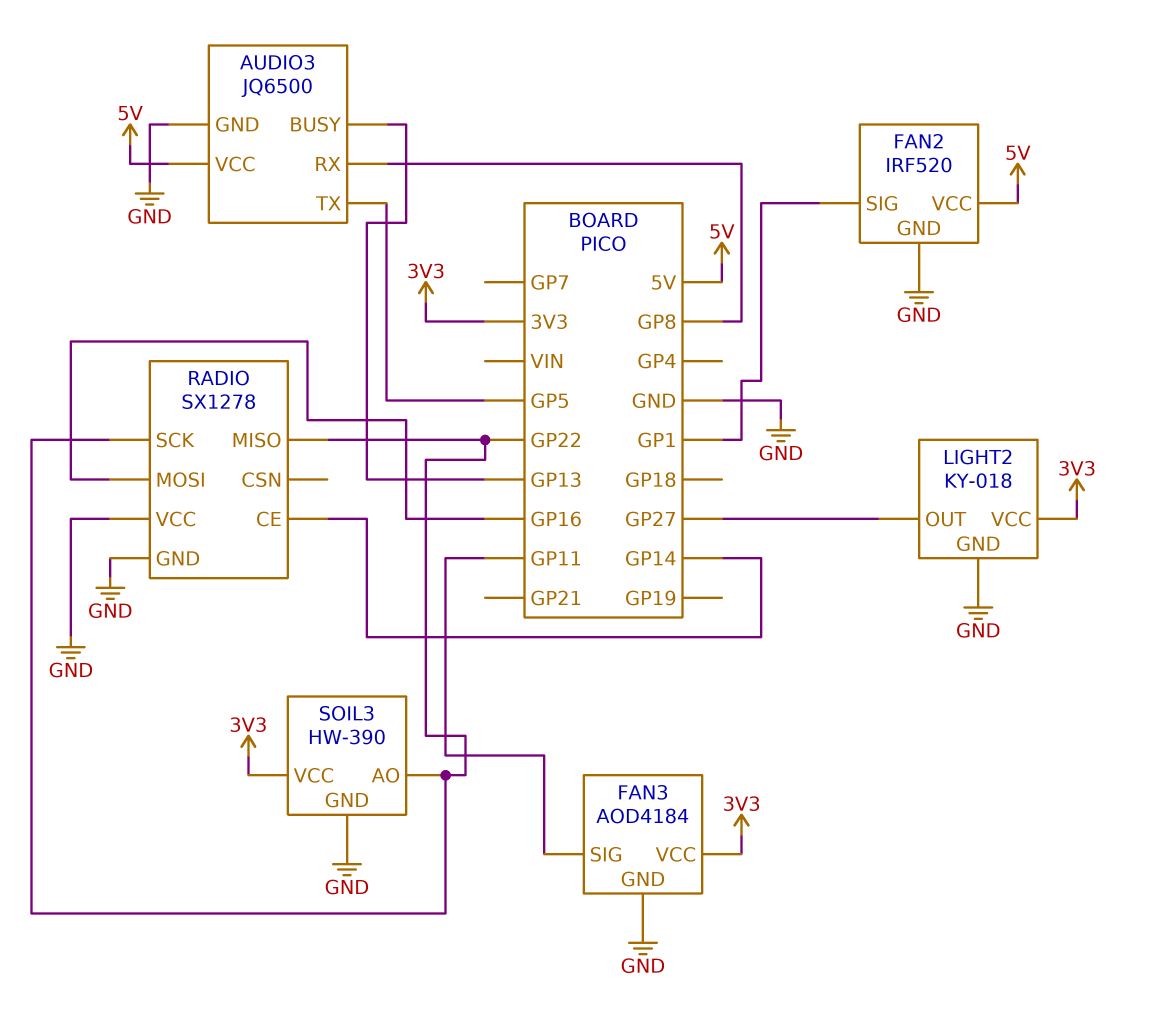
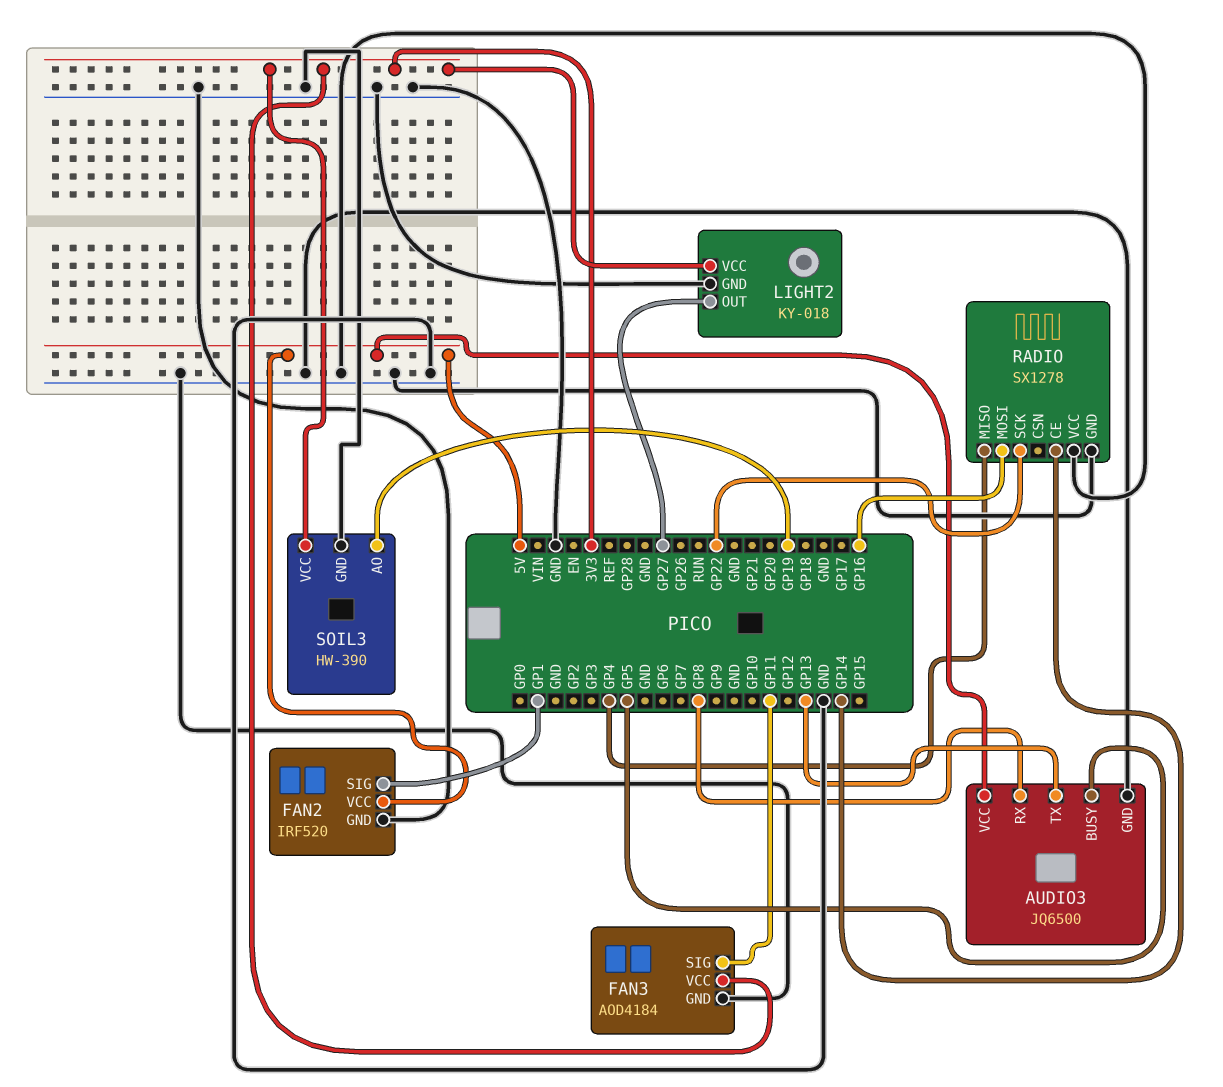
AUDIO3 pin BUSY: GP13 -> GP5
AUDIO3 pin TX: GP5 -> GP13
RADIO pin MISO: GP22 -> GP4
SOIL3 pin AO: GP22 -> GP19

